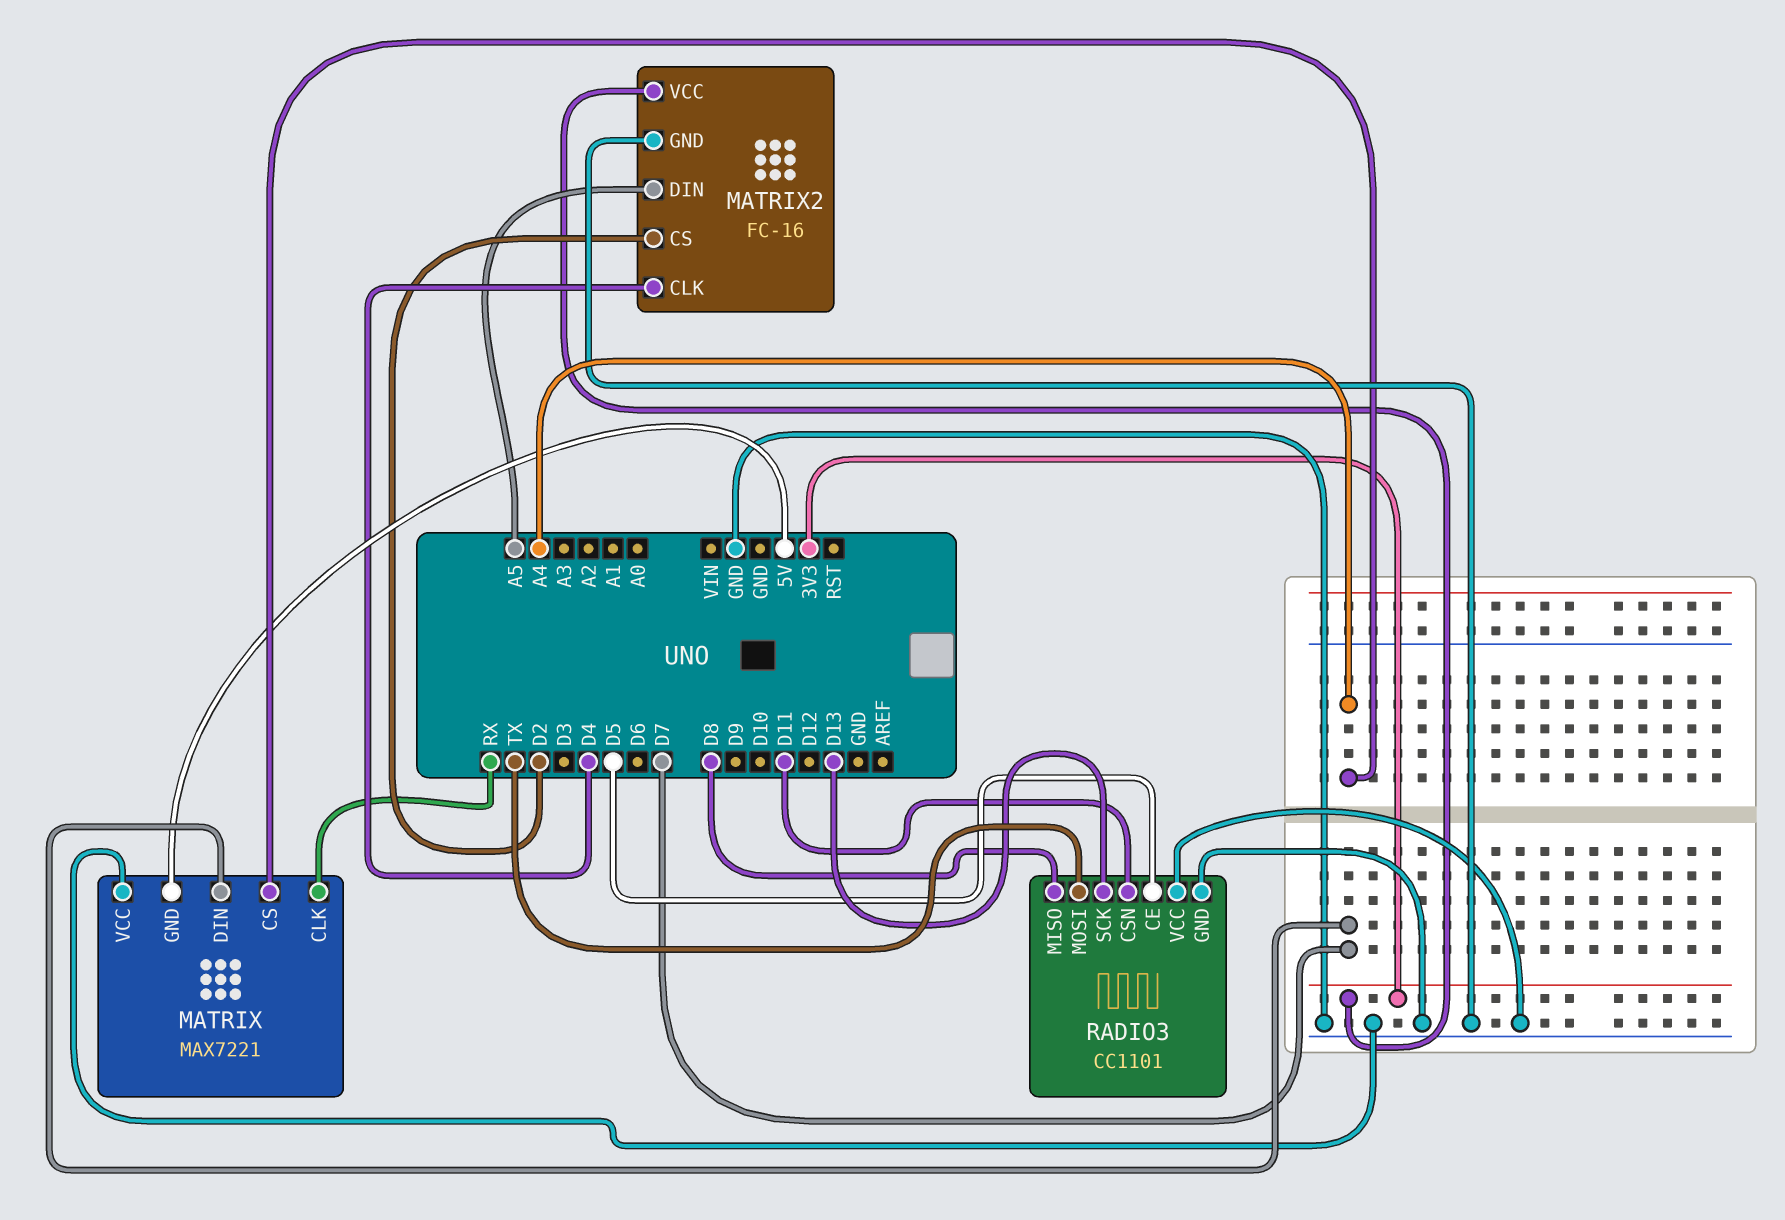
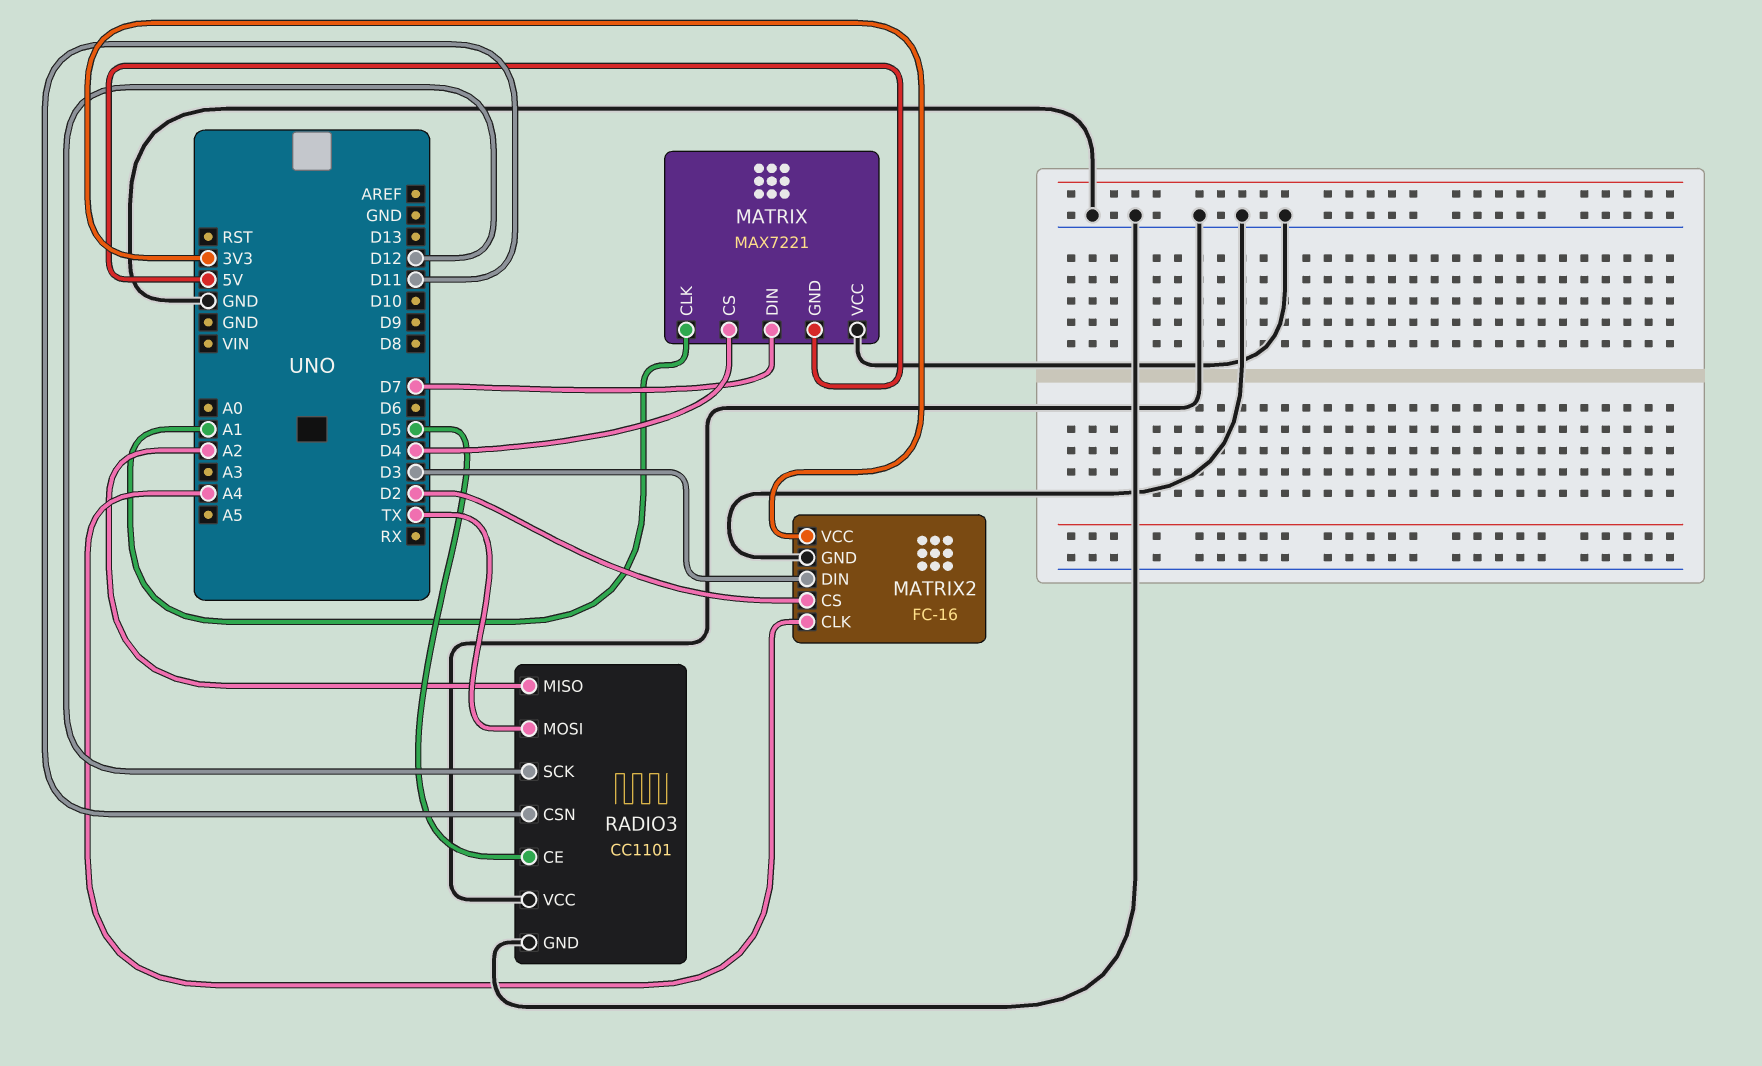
MATRIX pin CLK: RX -> A1
MATRIX pin CS: A4 -> D4
MATRIX2 pin CLK: D4 -> A4
MATRIX2 pin DIN: A5 -> D3
RADIO3 pin MISO: D8 -> A2
RADIO3 pin SCK: D13 -> D12

